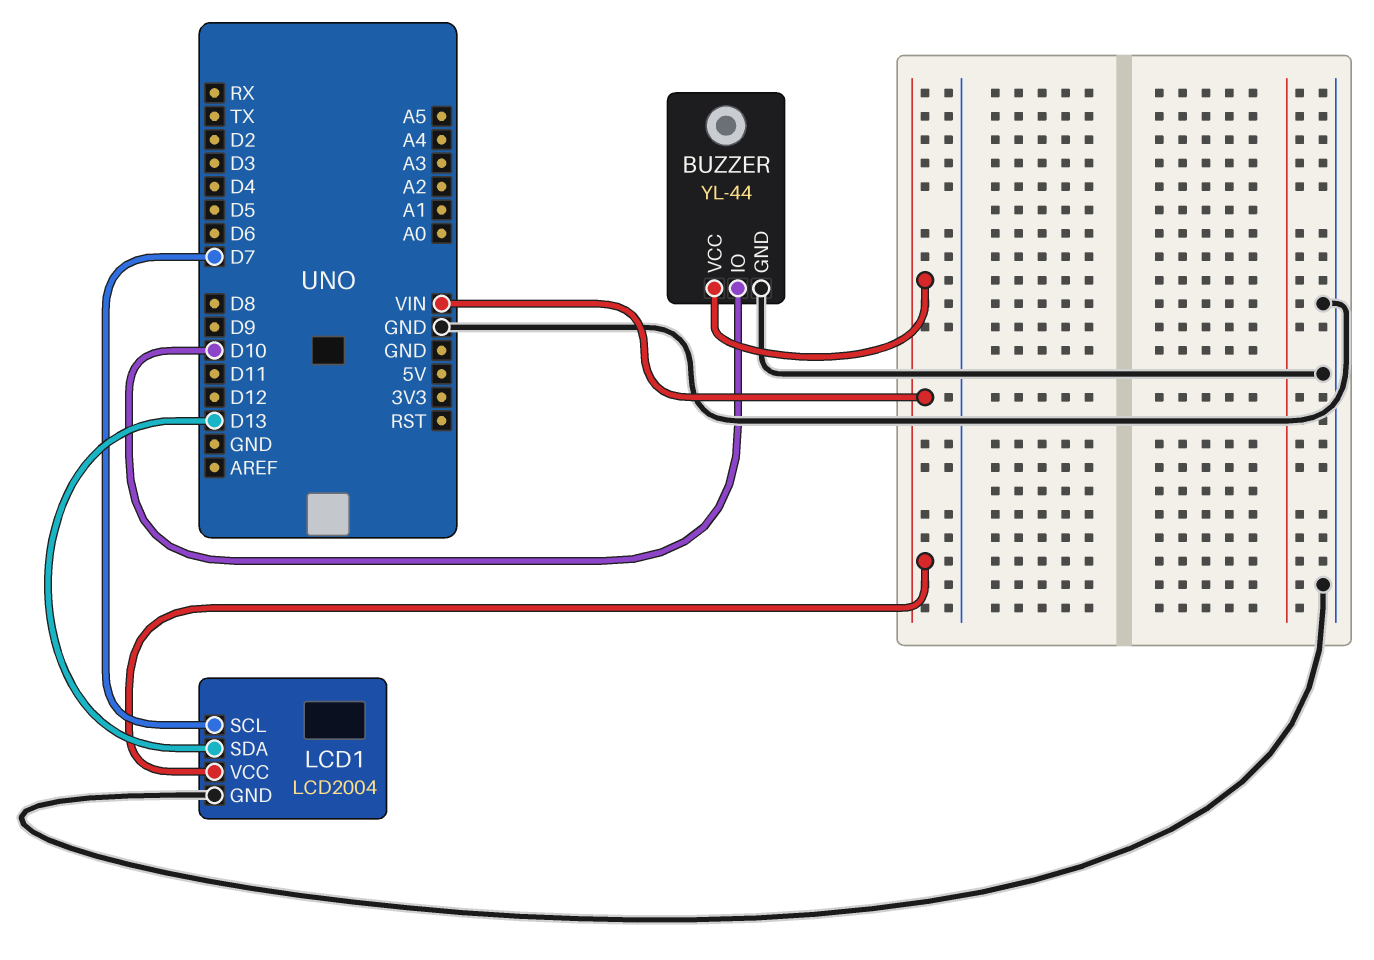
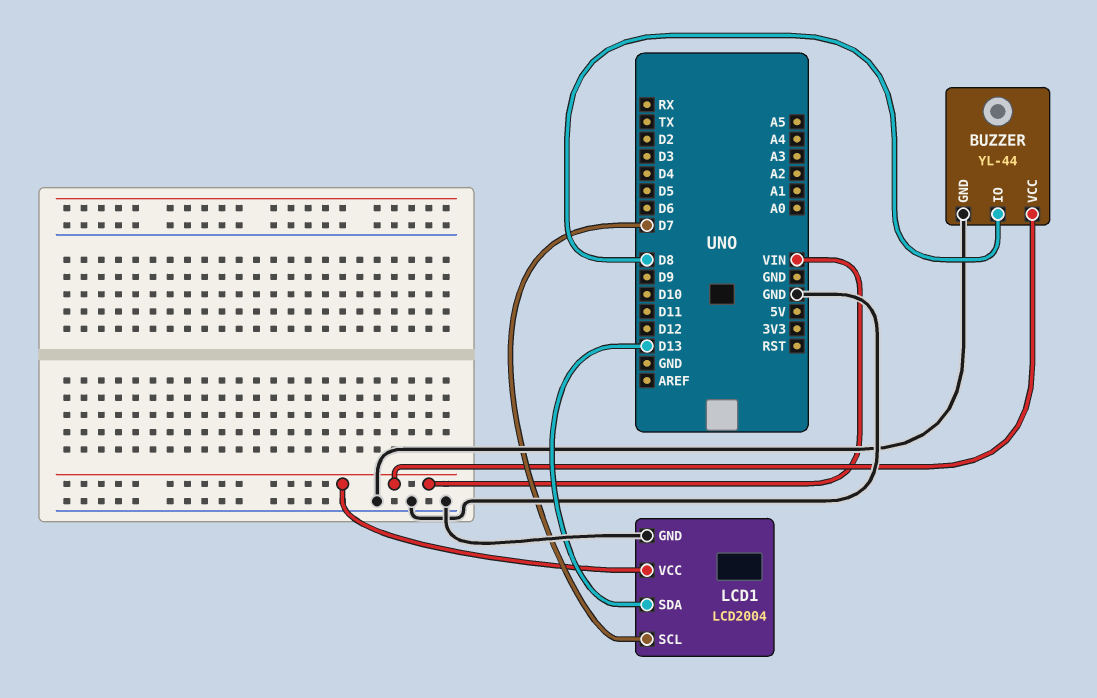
BUZZER pin IO: D10 -> D8

